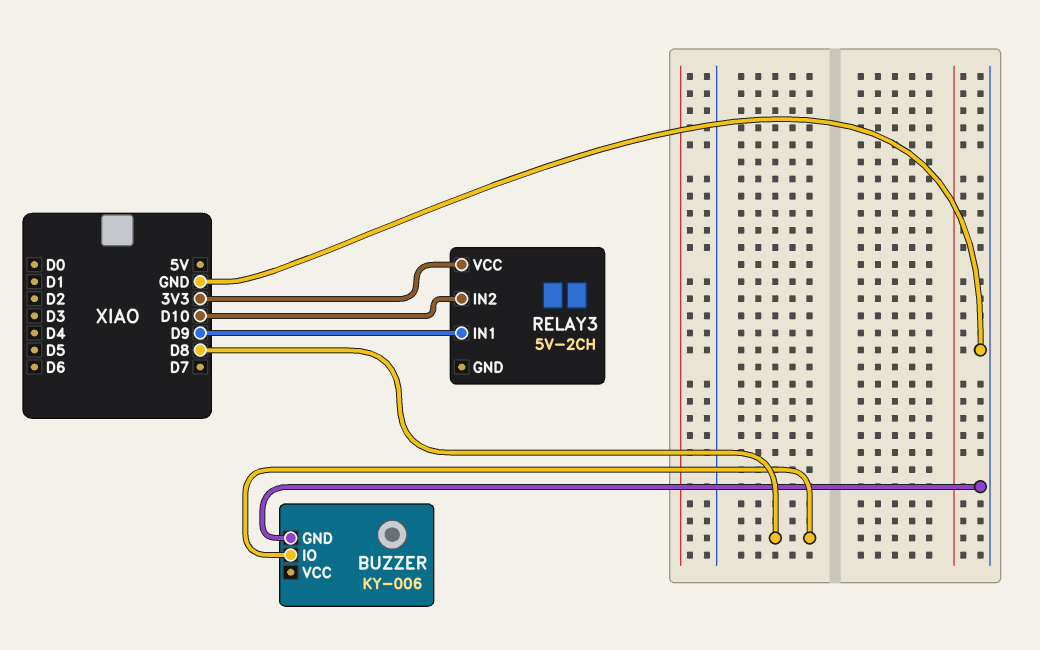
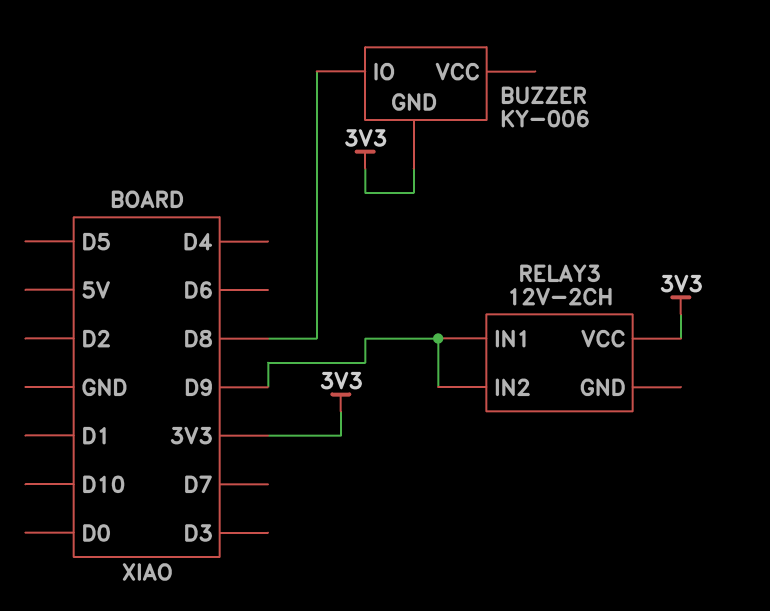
BUZZER pin GND: GND -> 3V3
RELAY3: 5V-2CH -> 12V-2CH
RELAY3 pin IN2: D10 -> D9

